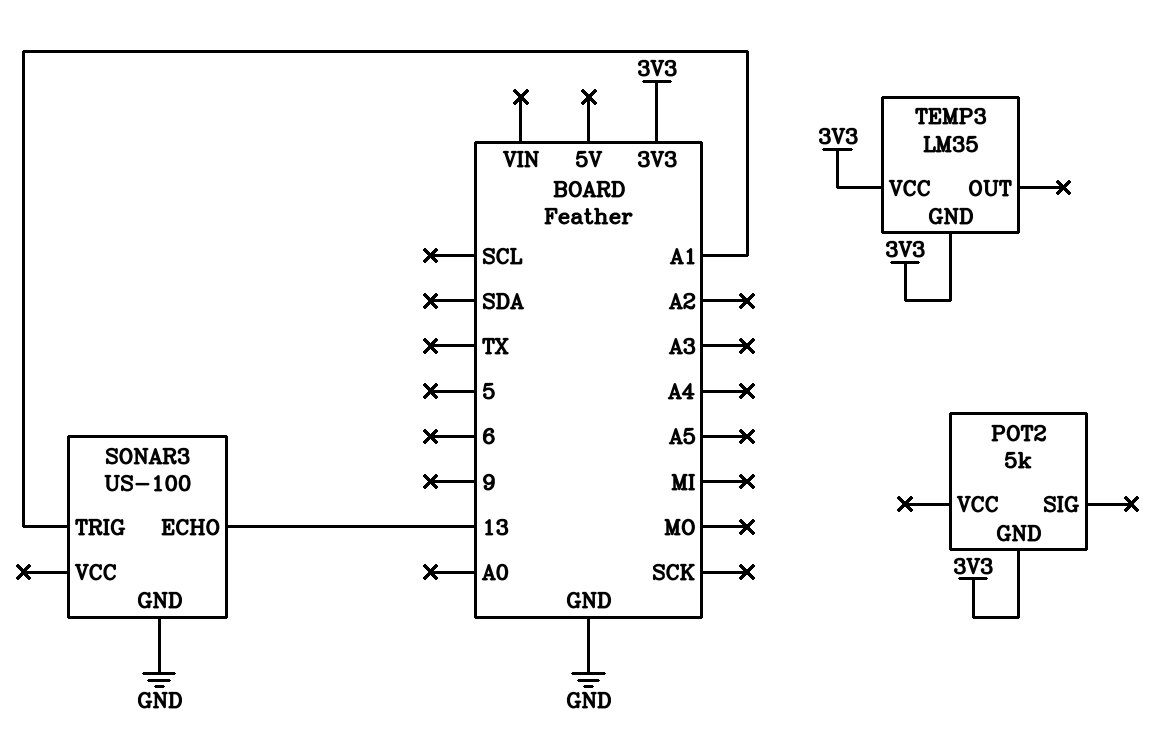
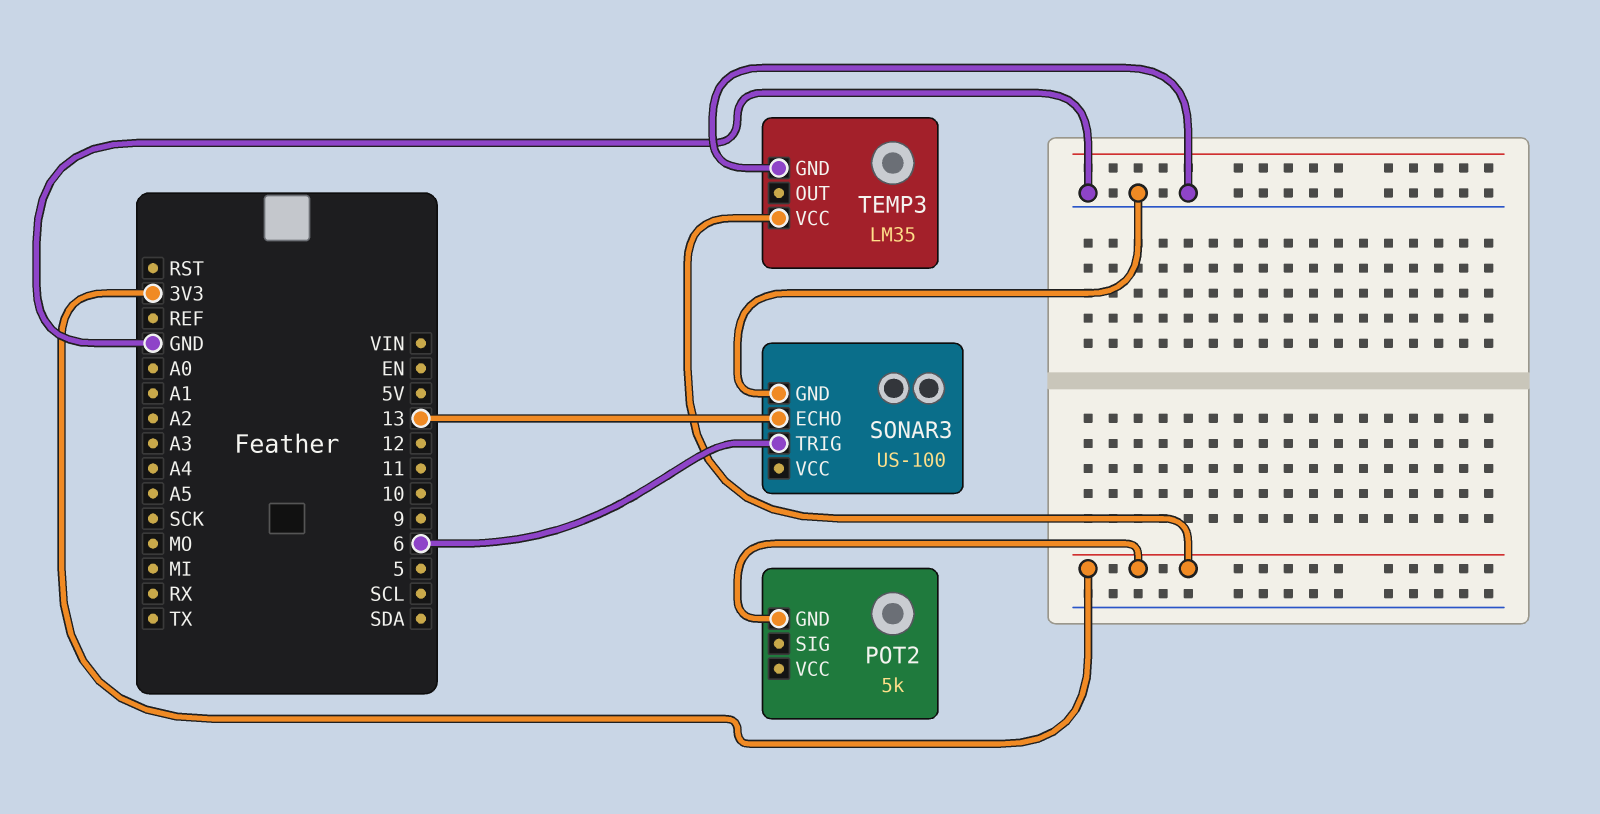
SONAR3 pin TRIG: A1 -> 6
TEMP3 pin GND: 3V3 -> GND

